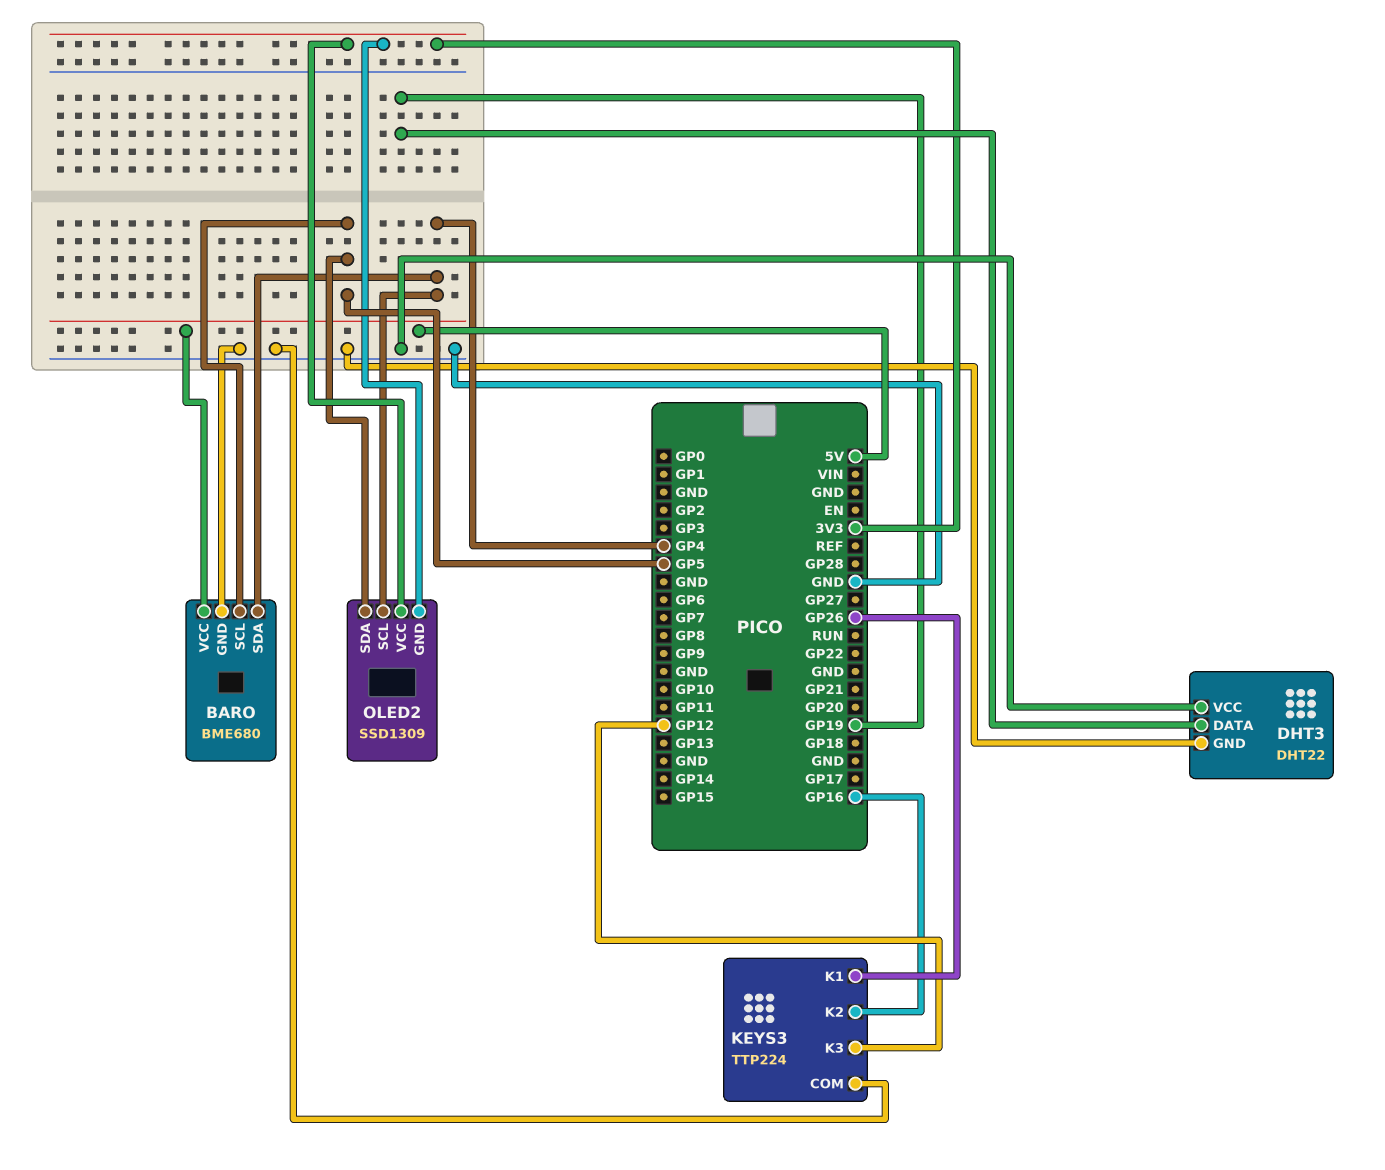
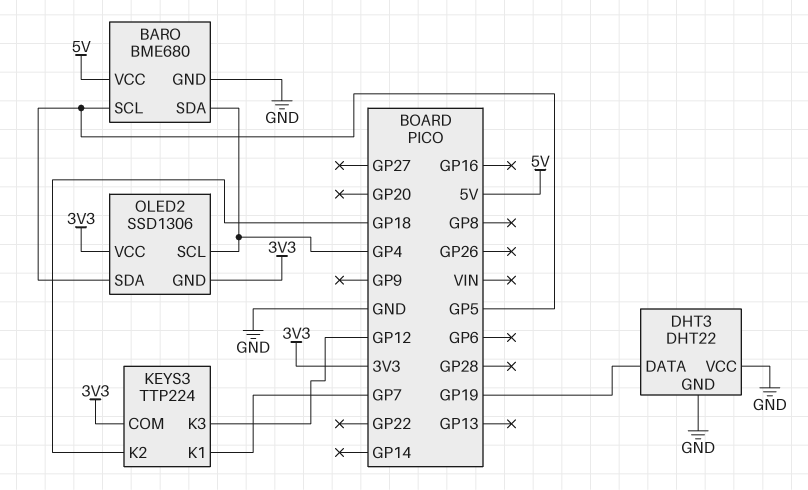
KEYS3 pin COM: GND -> 3V3
KEYS3 pin K1: GP26 -> GP7
KEYS3 pin K2: GP16 -> GP18
OLED2: SSD1309 -> SSD1306

